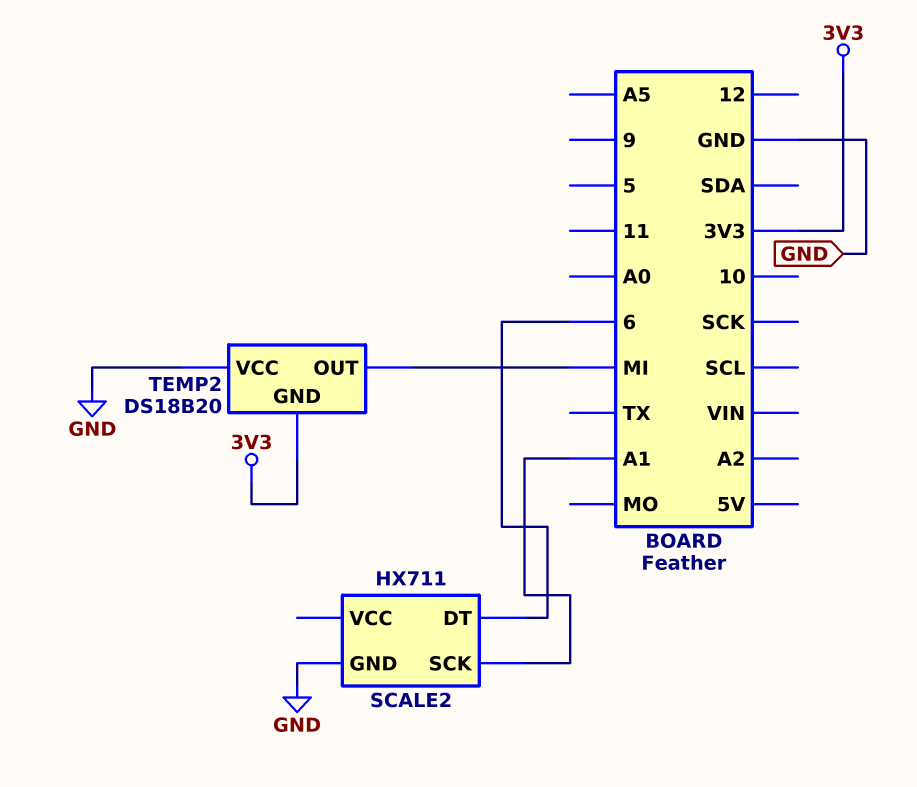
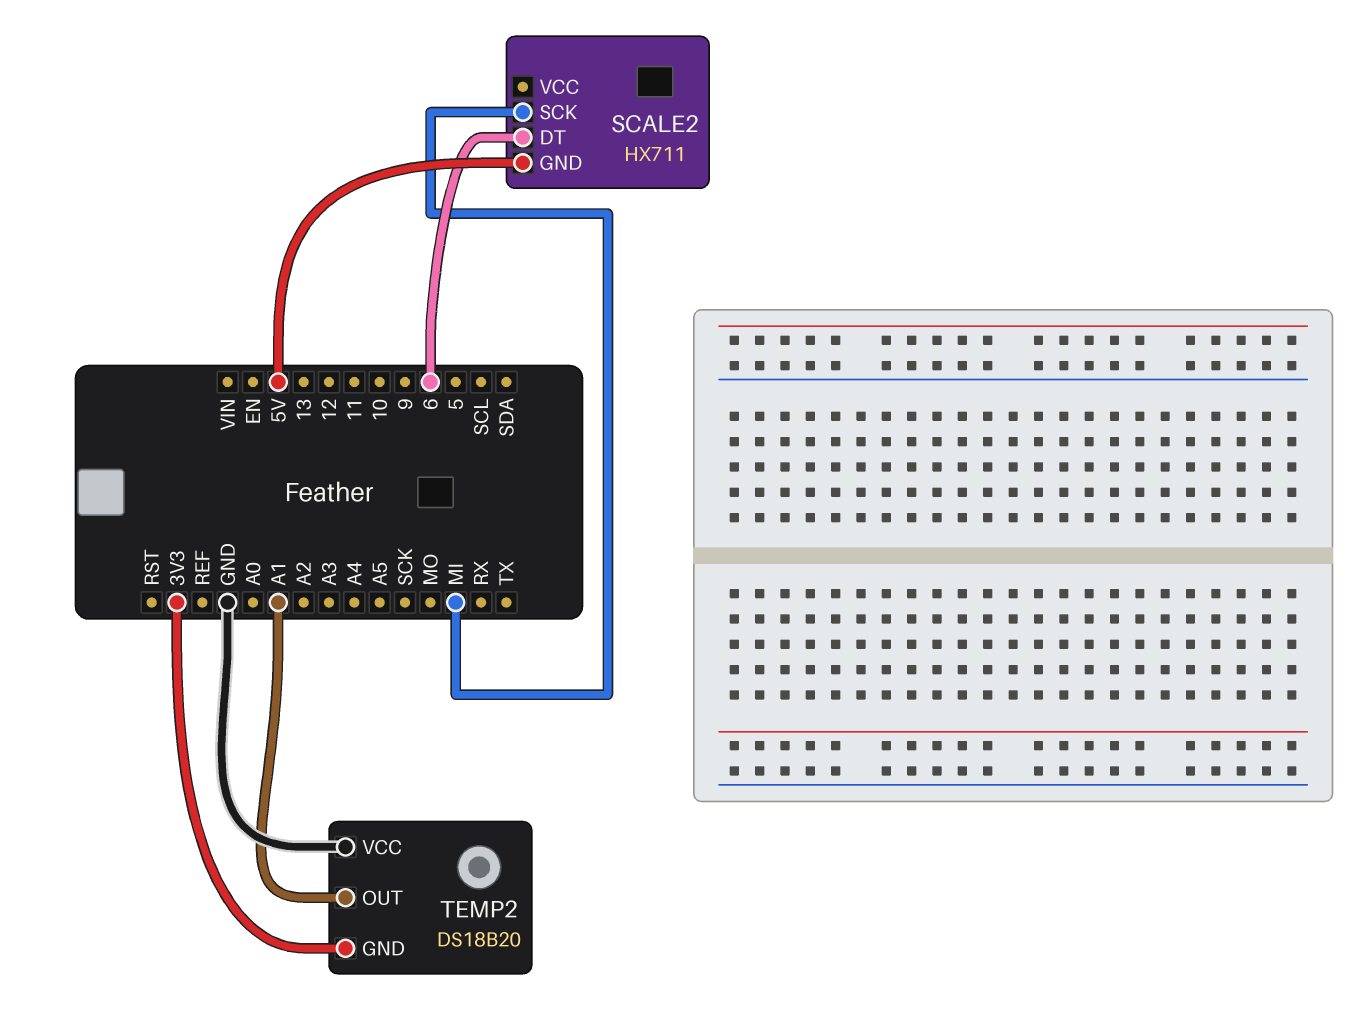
SCALE2 pin GND: GND -> 5V
SCALE2 pin SCK: A1 -> MI
TEMP2 pin OUT: MI -> A1

